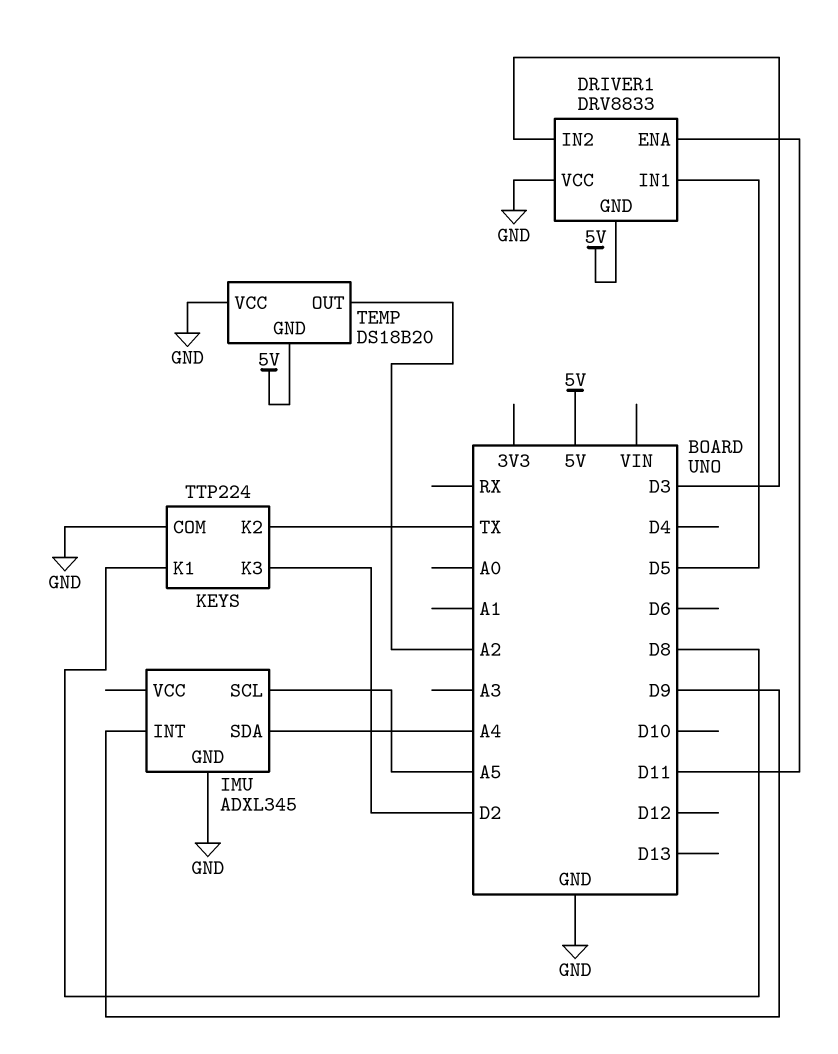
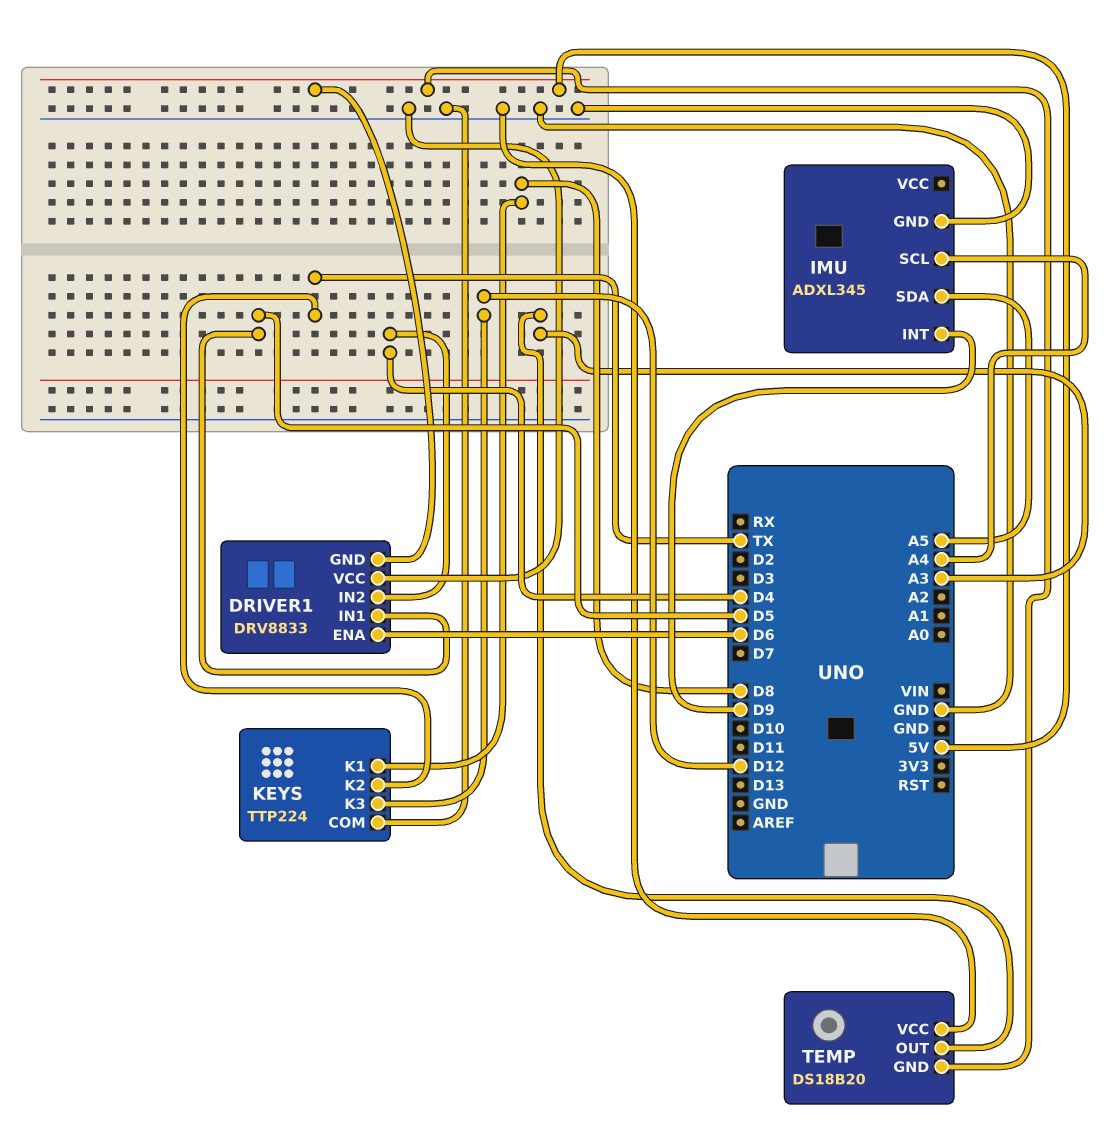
DRIVER1 pin ENA: D11 -> D6
DRIVER1 pin IN2: D3 -> D4
IMU pin SCL: A5 -> A4
IMU pin SDA: A4 -> A5
KEYS pin K3: D2 -> D12
TEMP pin OUT: A2 -> A3

